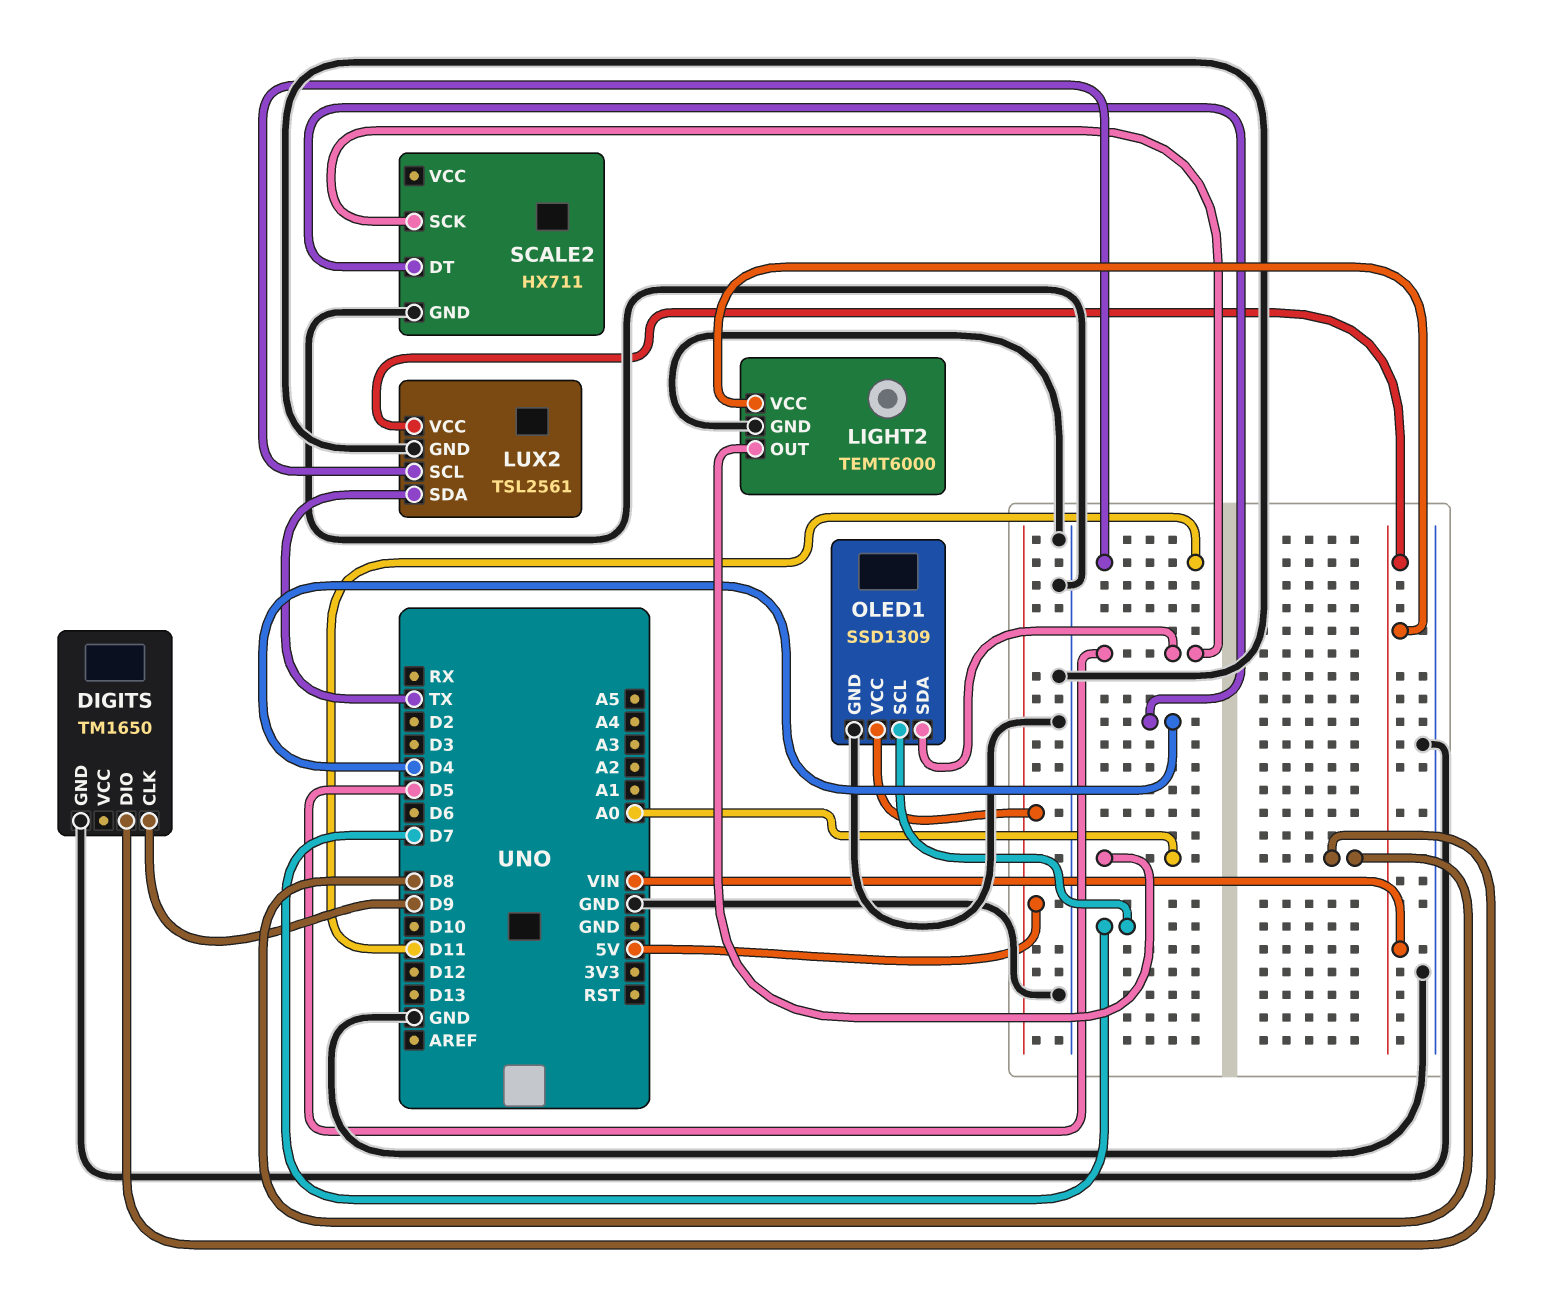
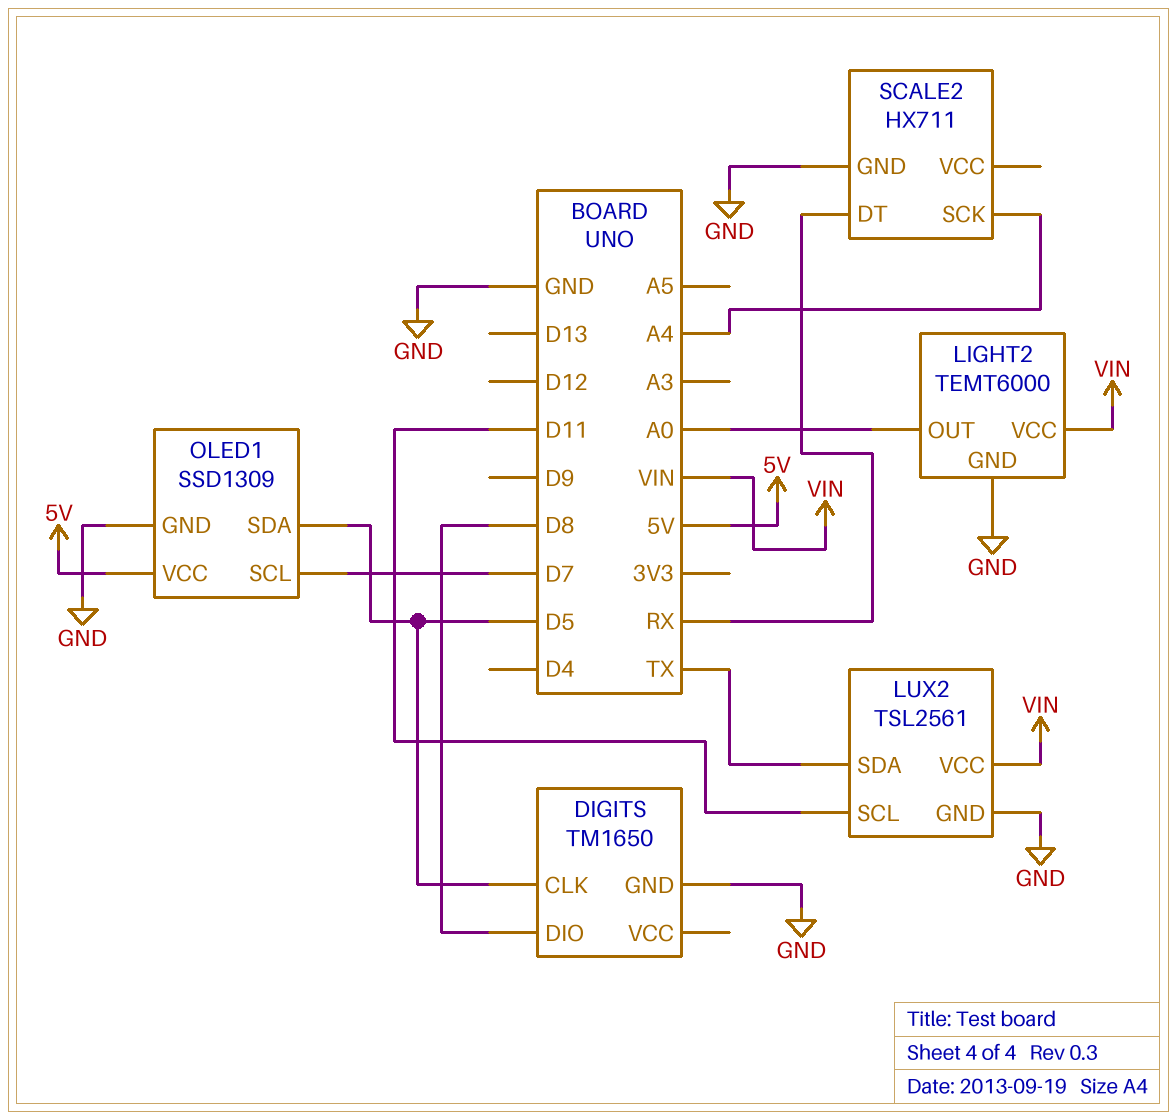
DIGITS pin CLK: D9 -> D5
SCALE2 pin DT: D4 -> RX
SCALE2 pin SCK: D5 -> A4

